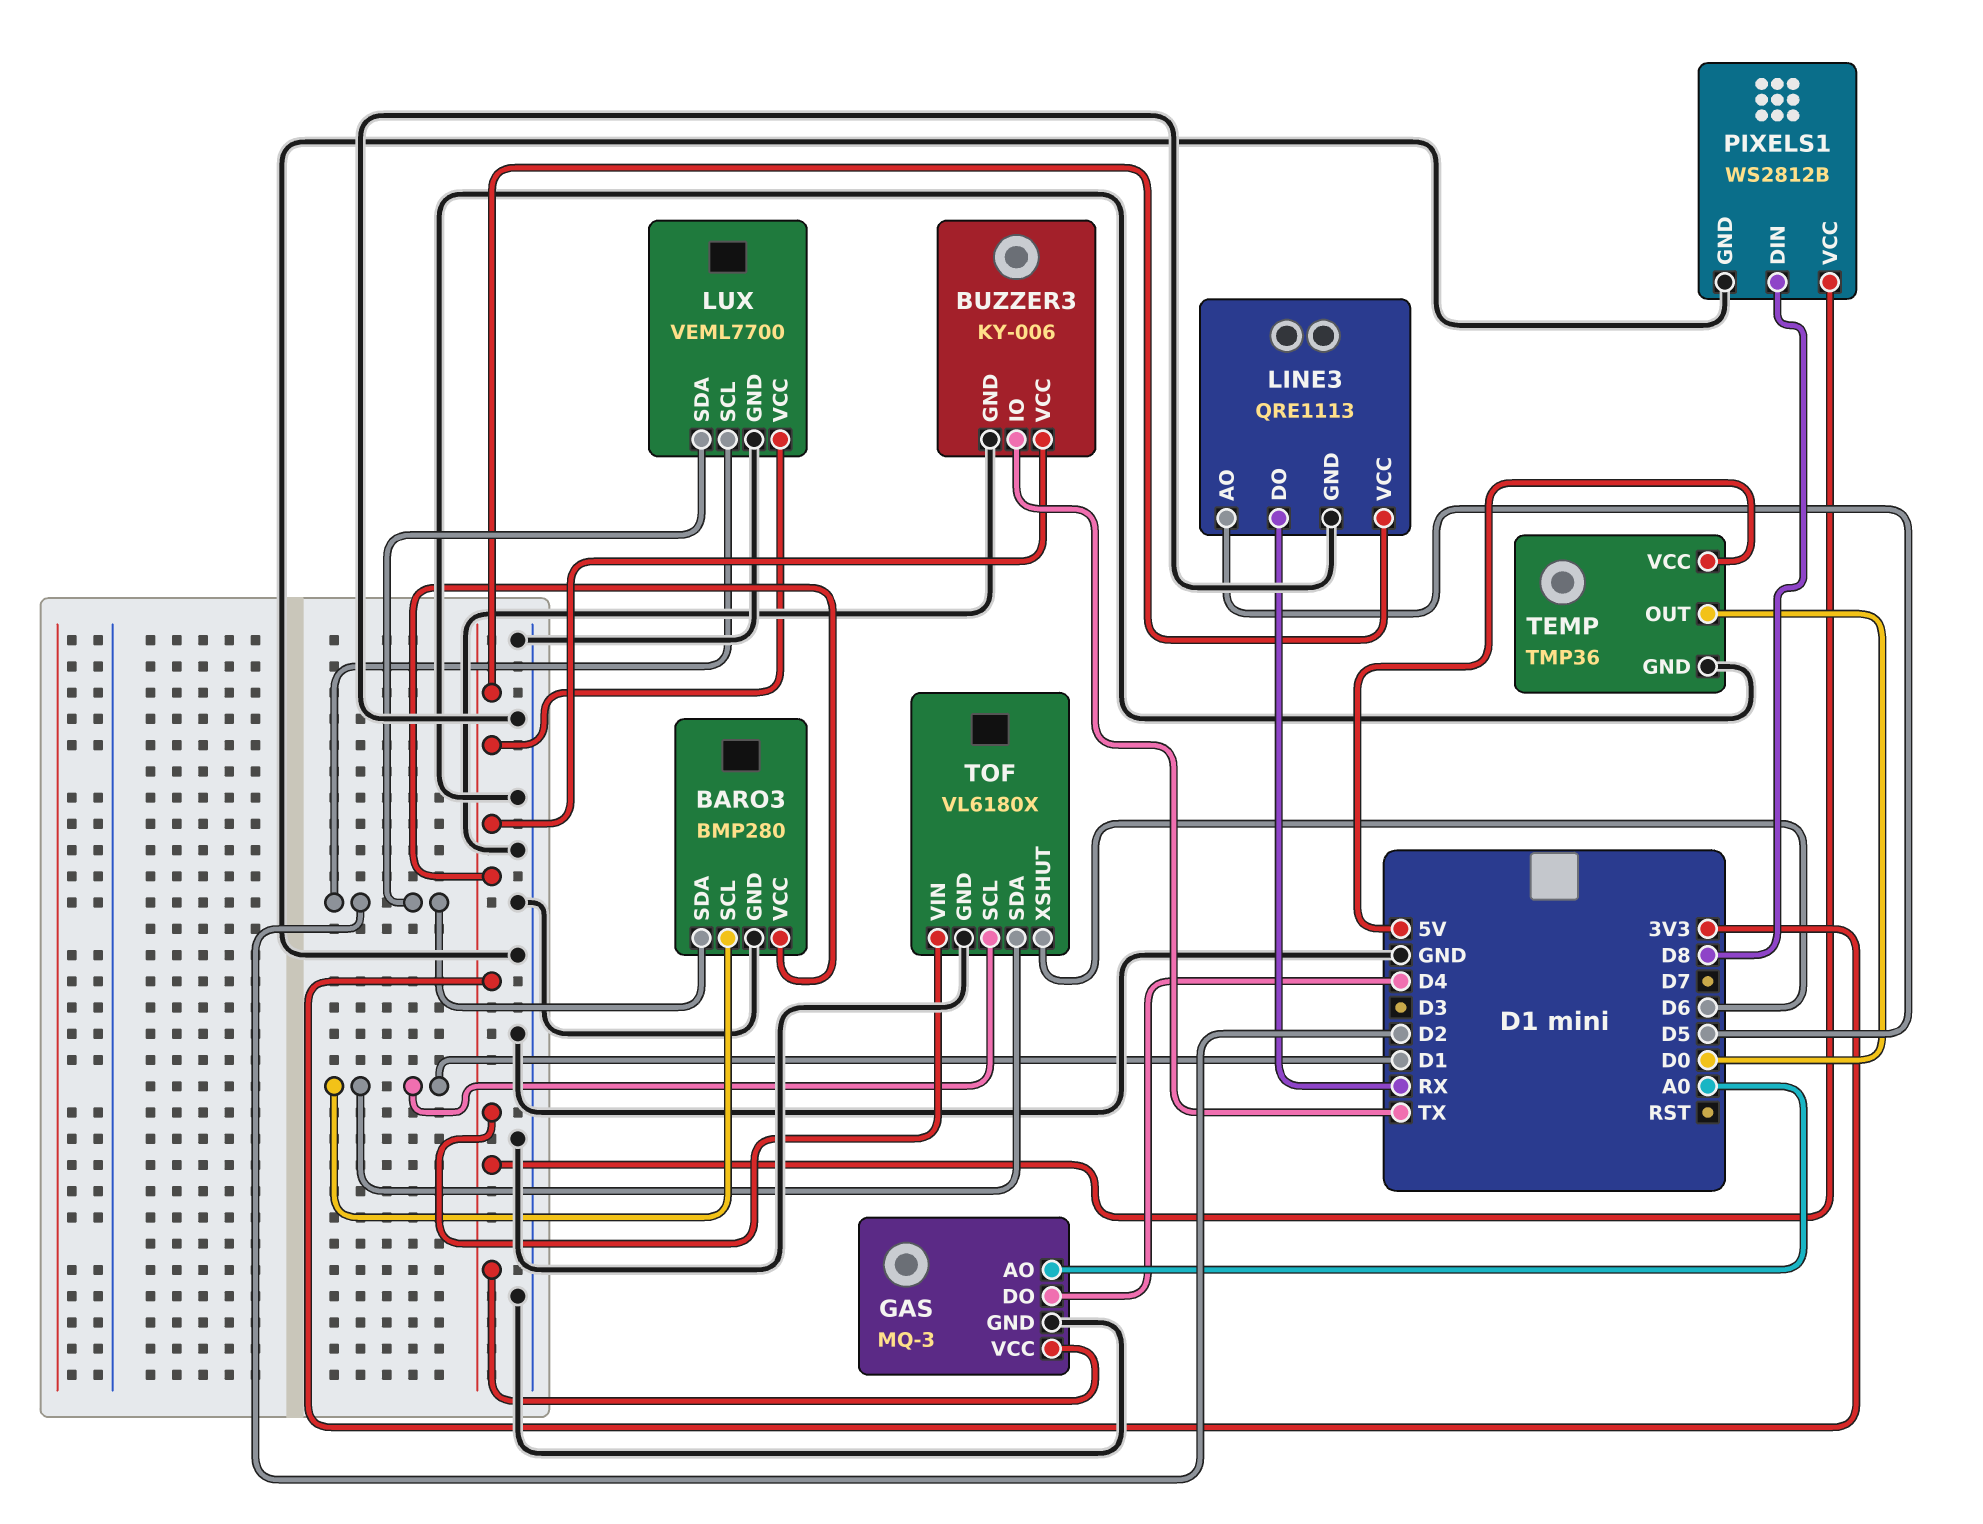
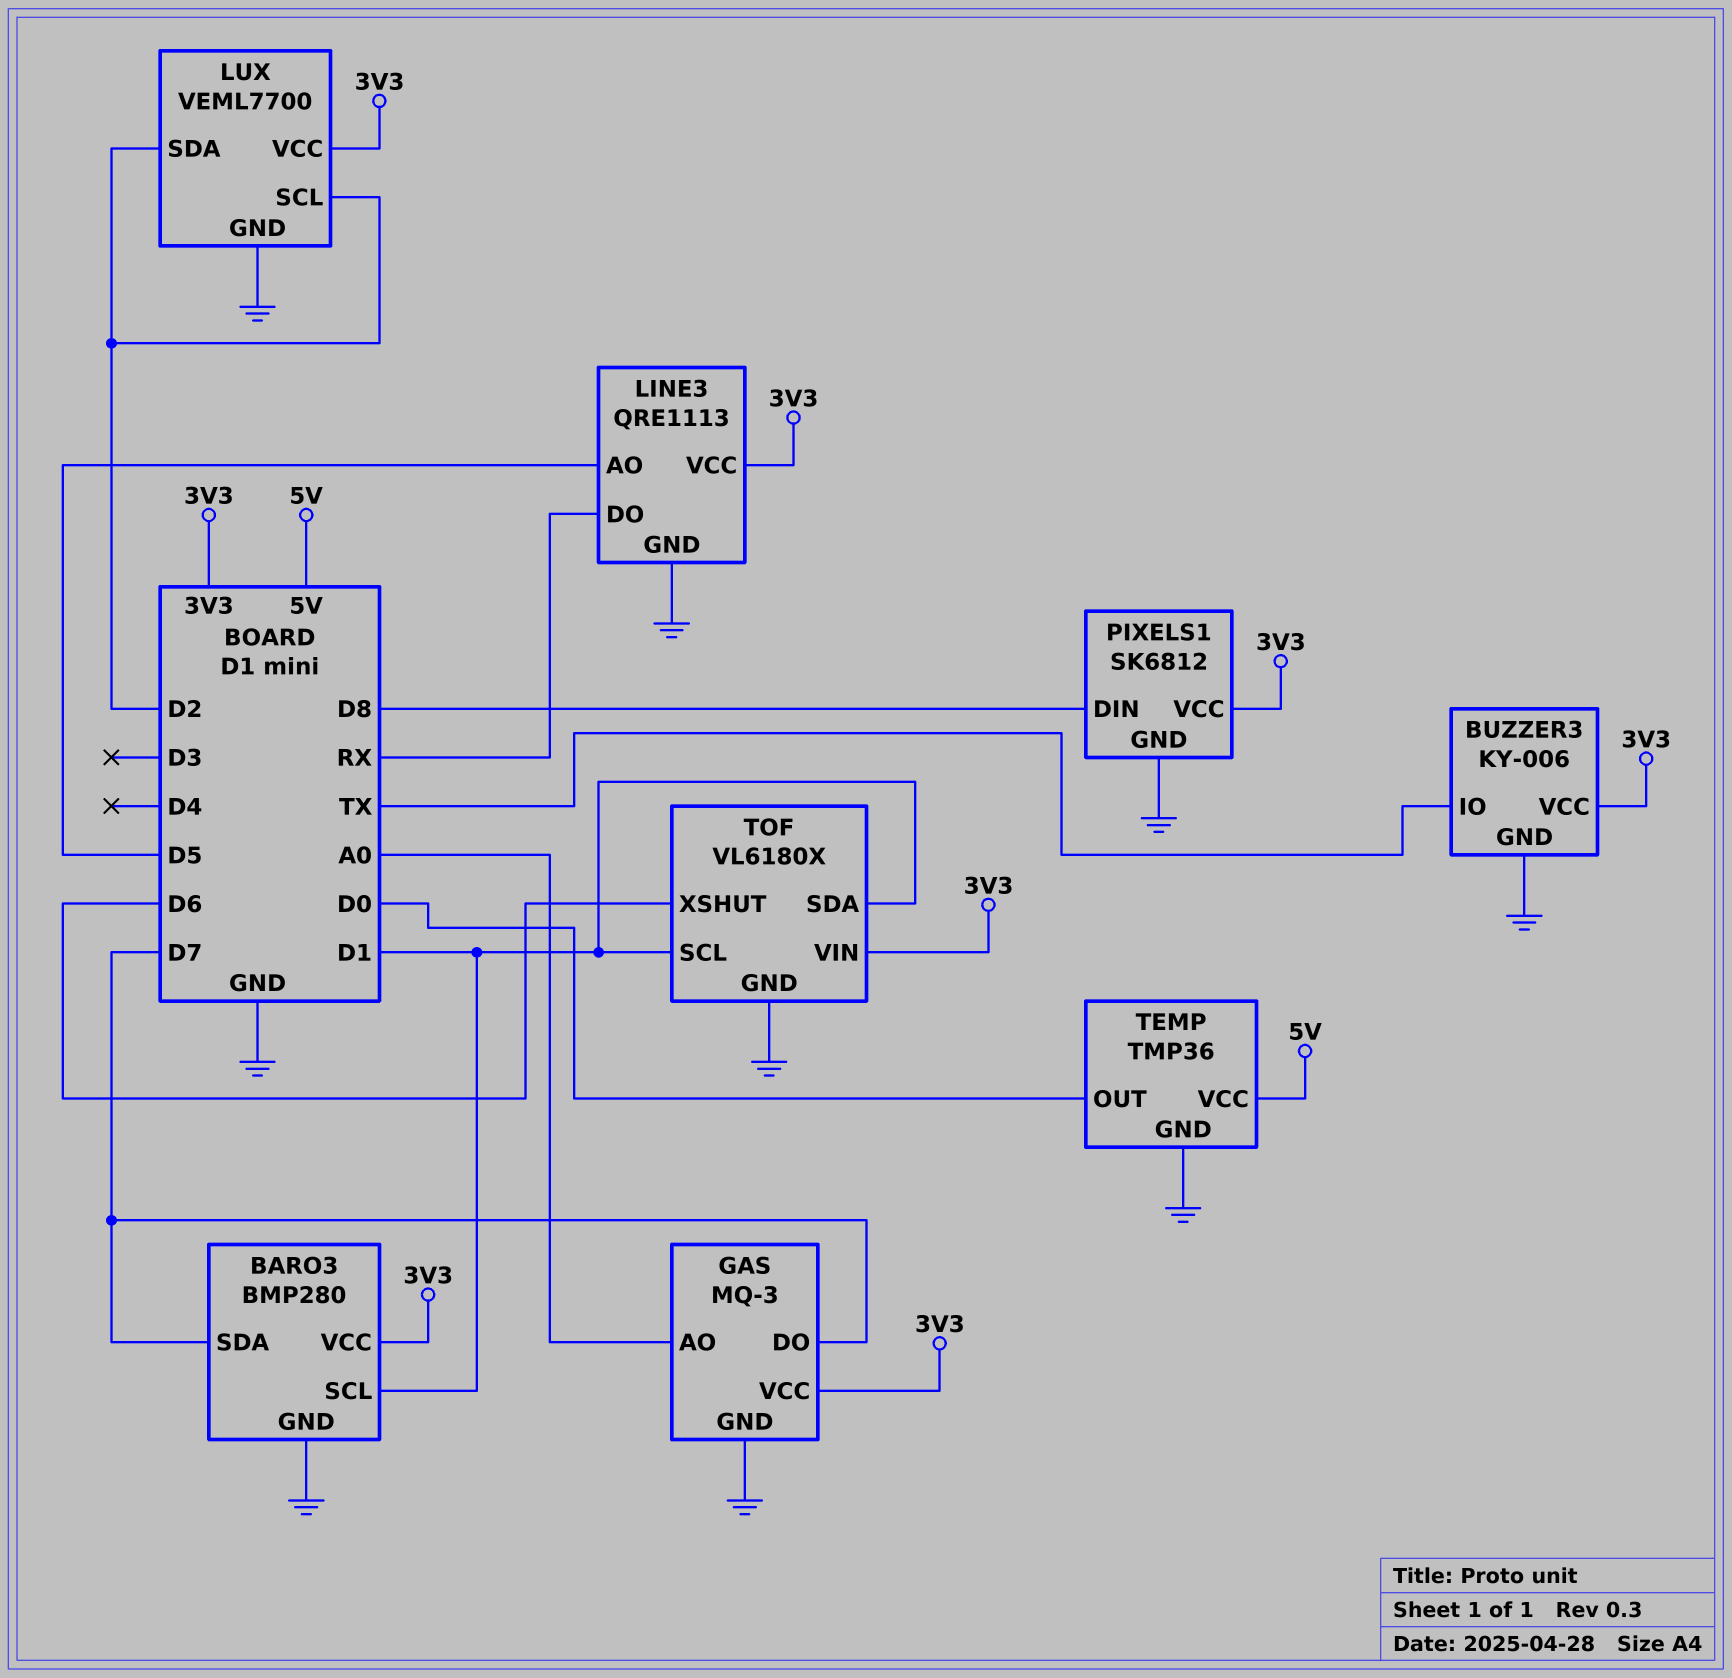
BARO3 pin SDA: D2 -> D7
GAS pin DO: D4 -> D7
PIXELS1: WS2812B -> SK6812

